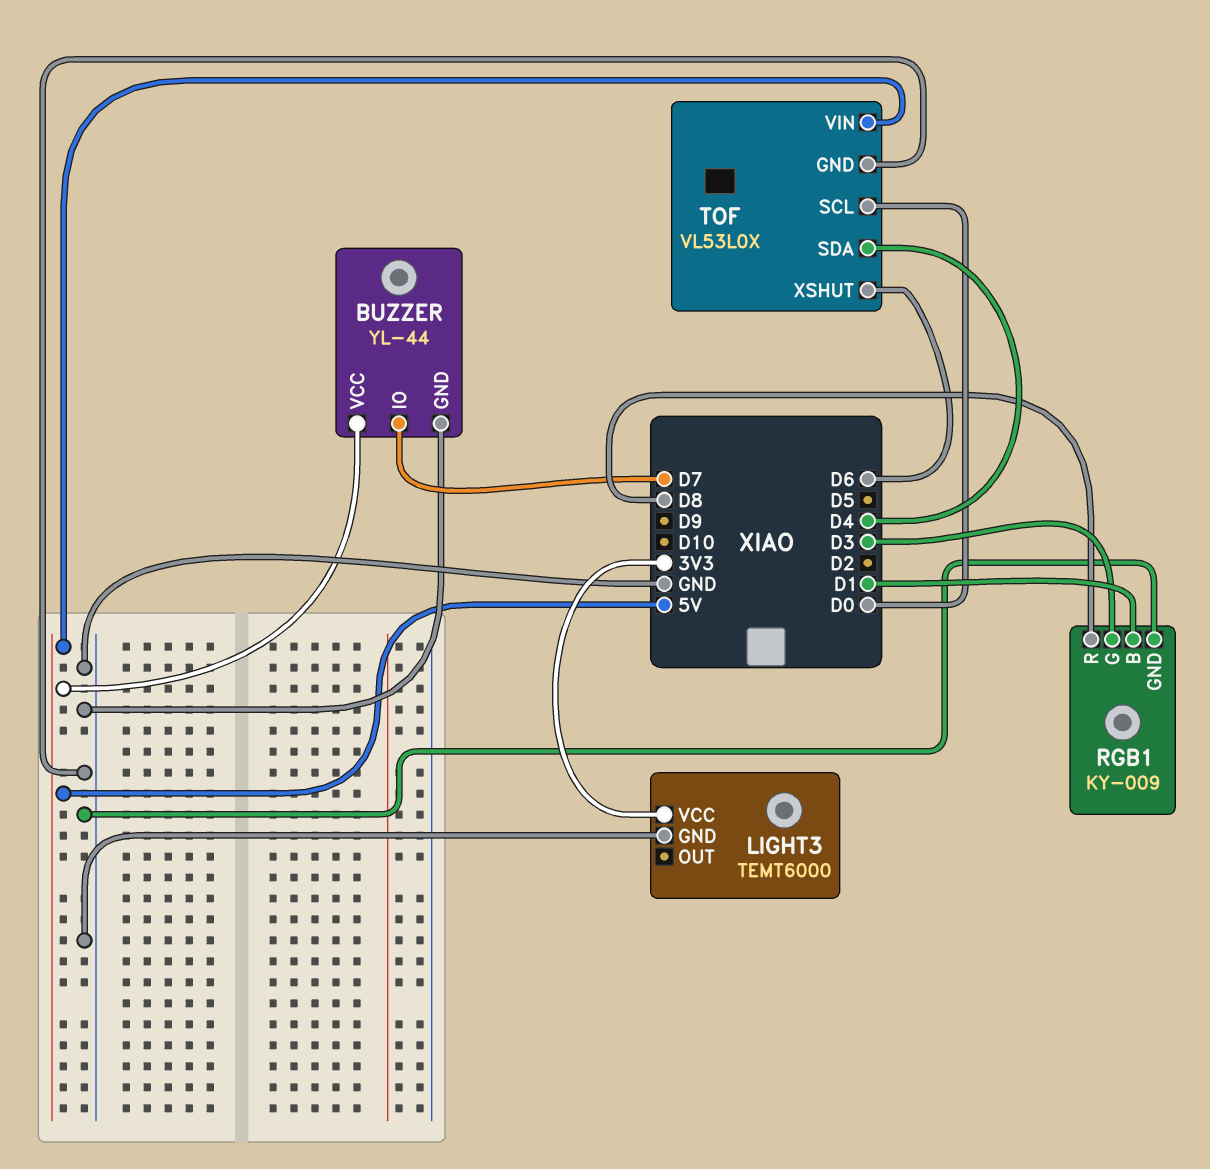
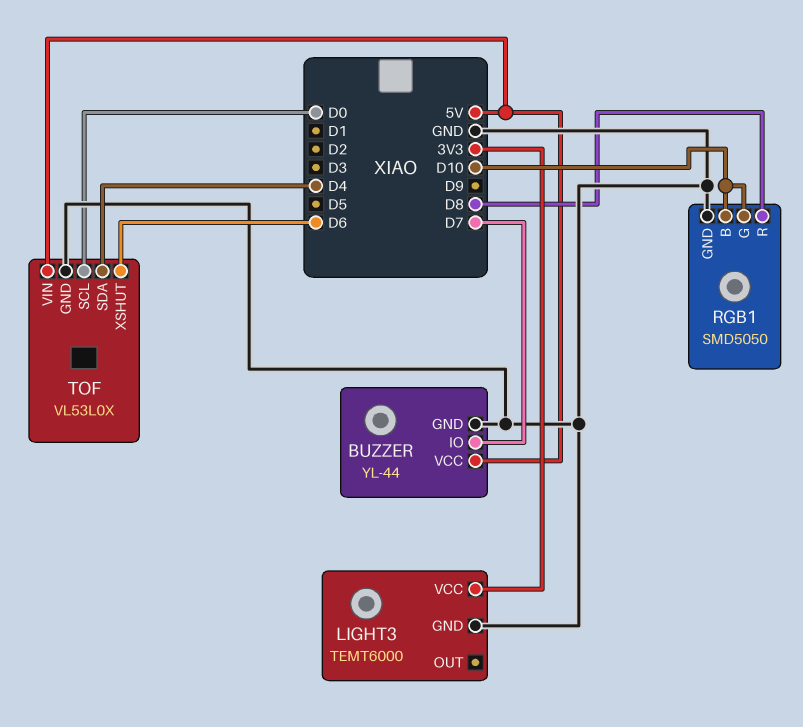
RGB1: KY-009 -> SMD5050
RGB1 pin B: D1 -> D10
RGB1 pin G: D3 -> D10

